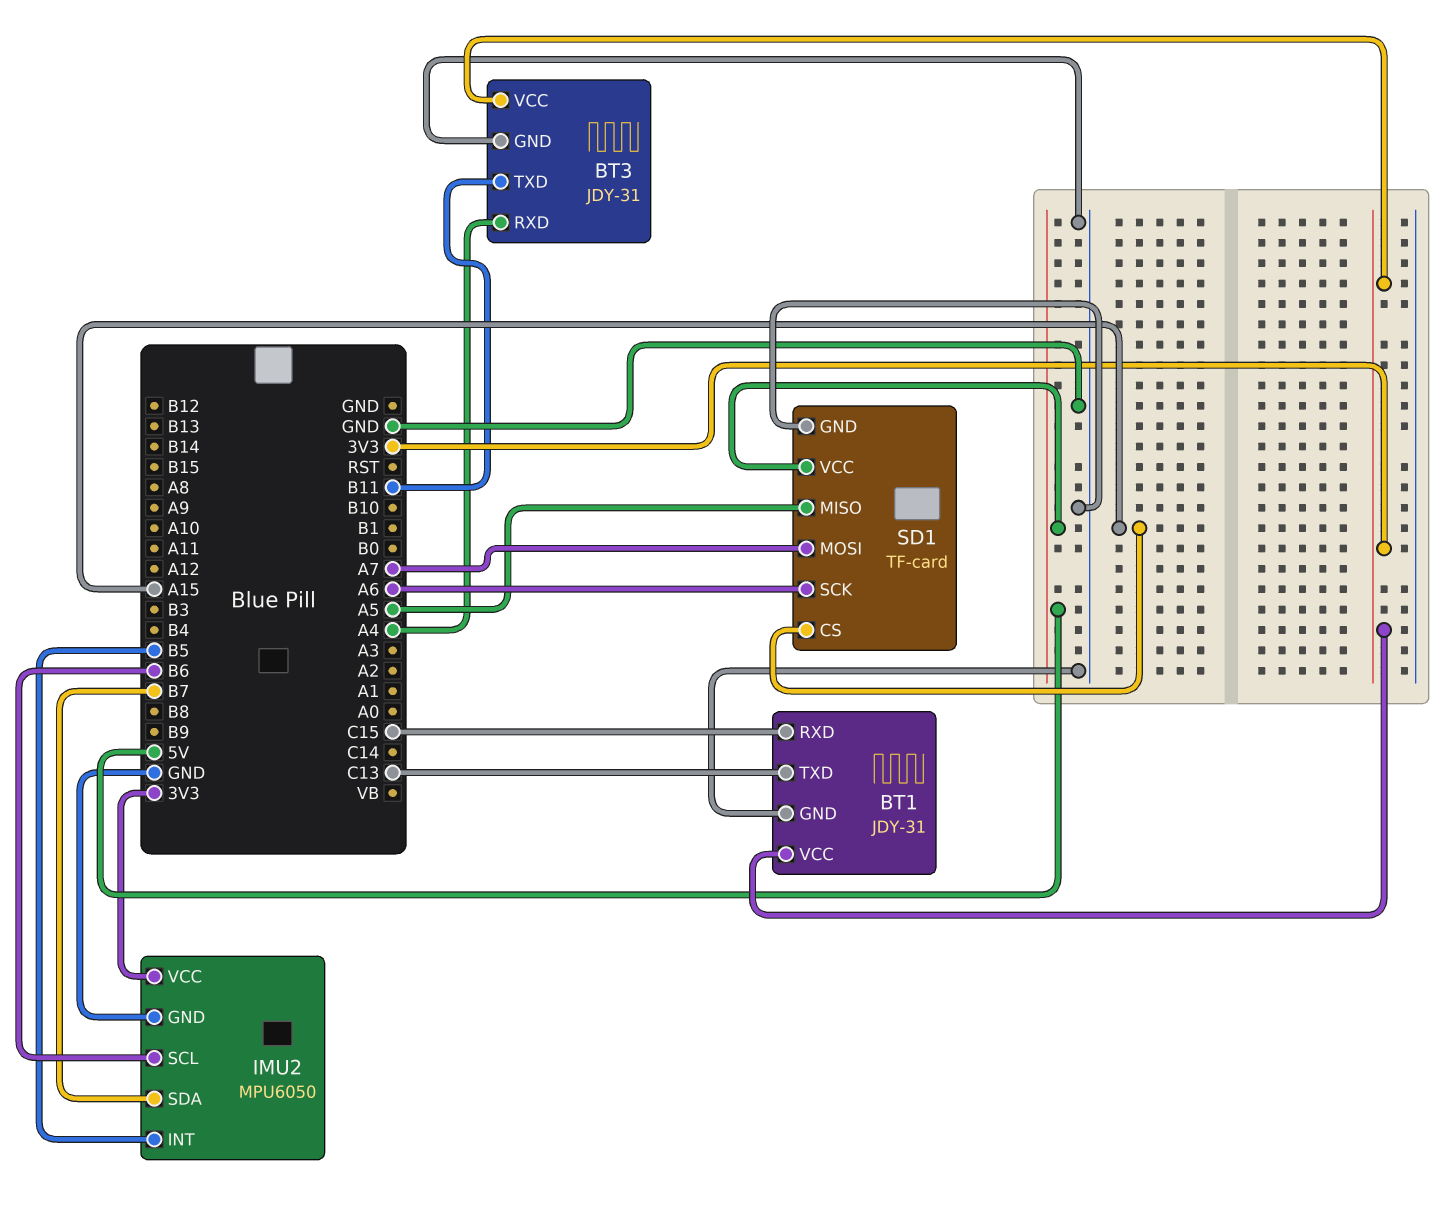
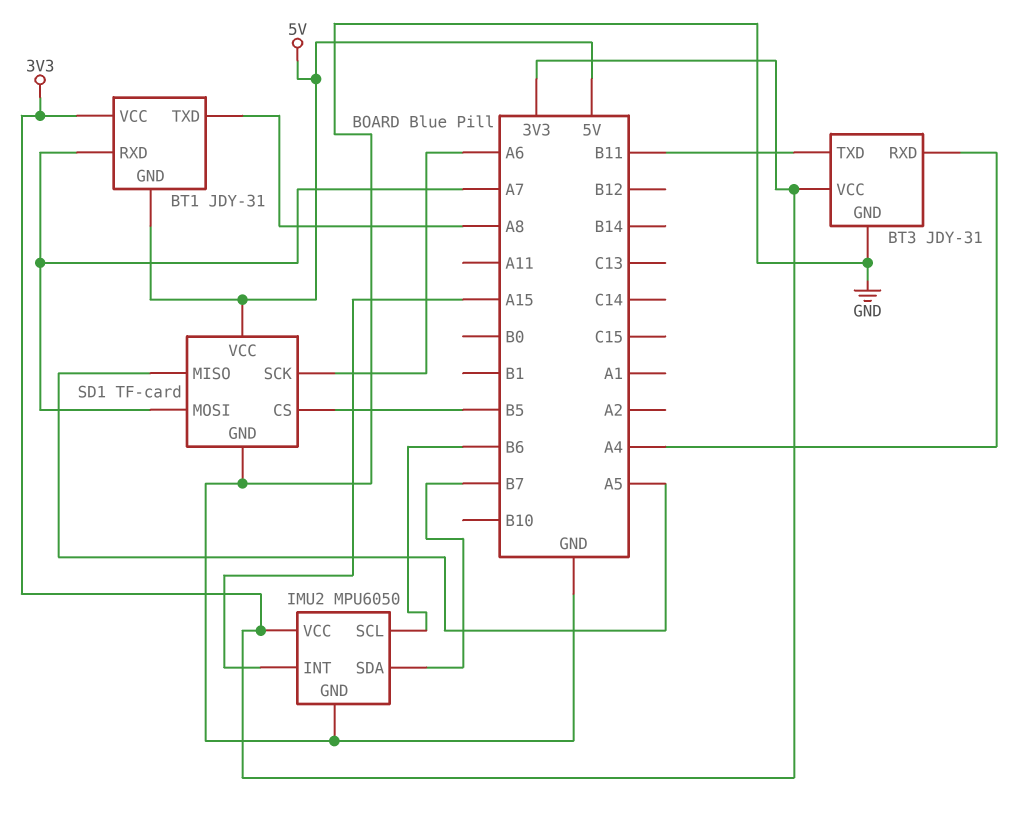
BT1 pin GND: GND -> 5V
BT1 pin RXD: C15 -> A7
BT1 pin TXD: C13 -> A8
IMU2 pin INT: B5 -> A15
SD1 pin CS: A15 -> B5

